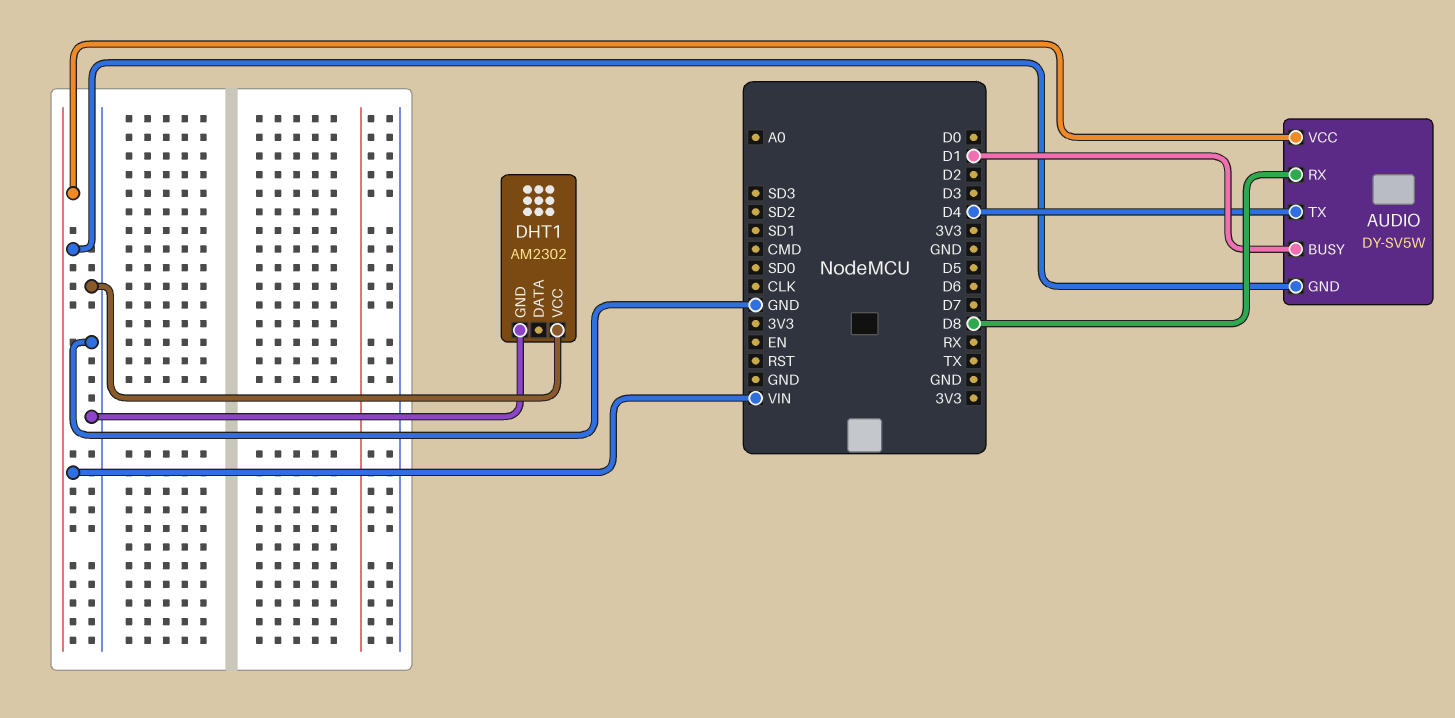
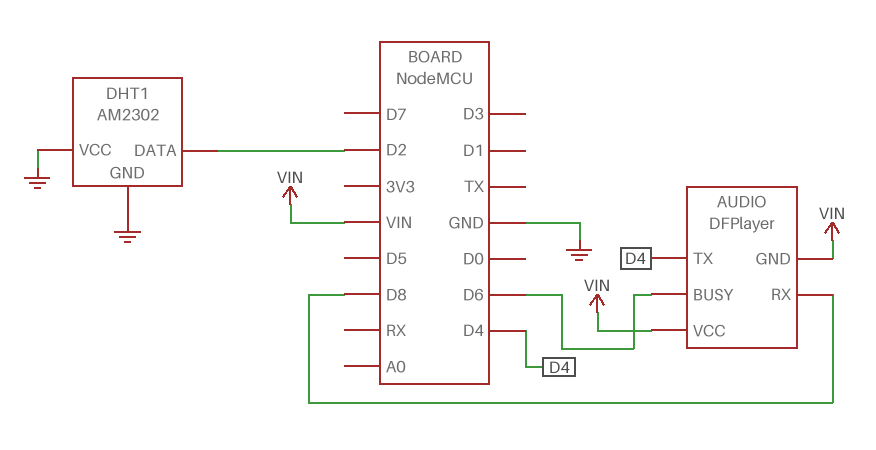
AUDIO: DY-SV5W -> DFPlayer
AUDIO pin BUSY: D1 -> D6
DHT1 pin DATA: none -> D2

